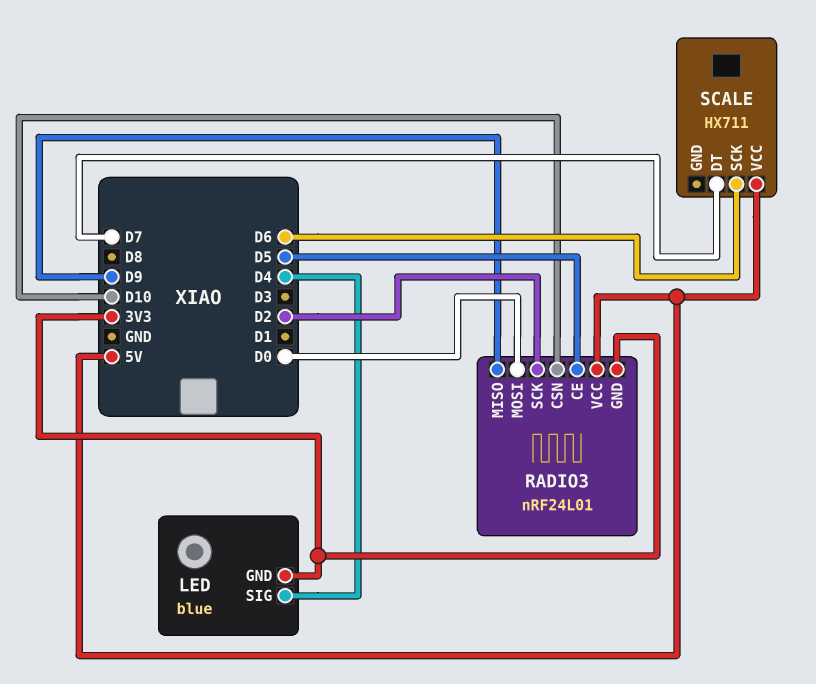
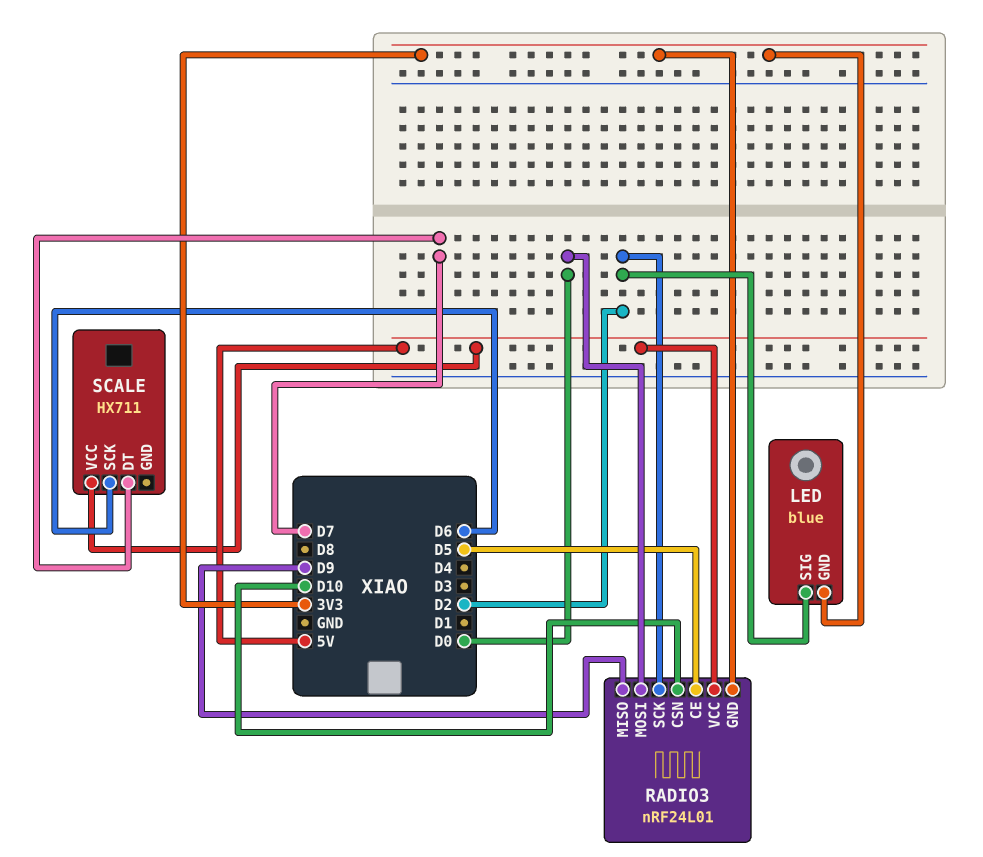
LED pin SIG: D4 -> D2

